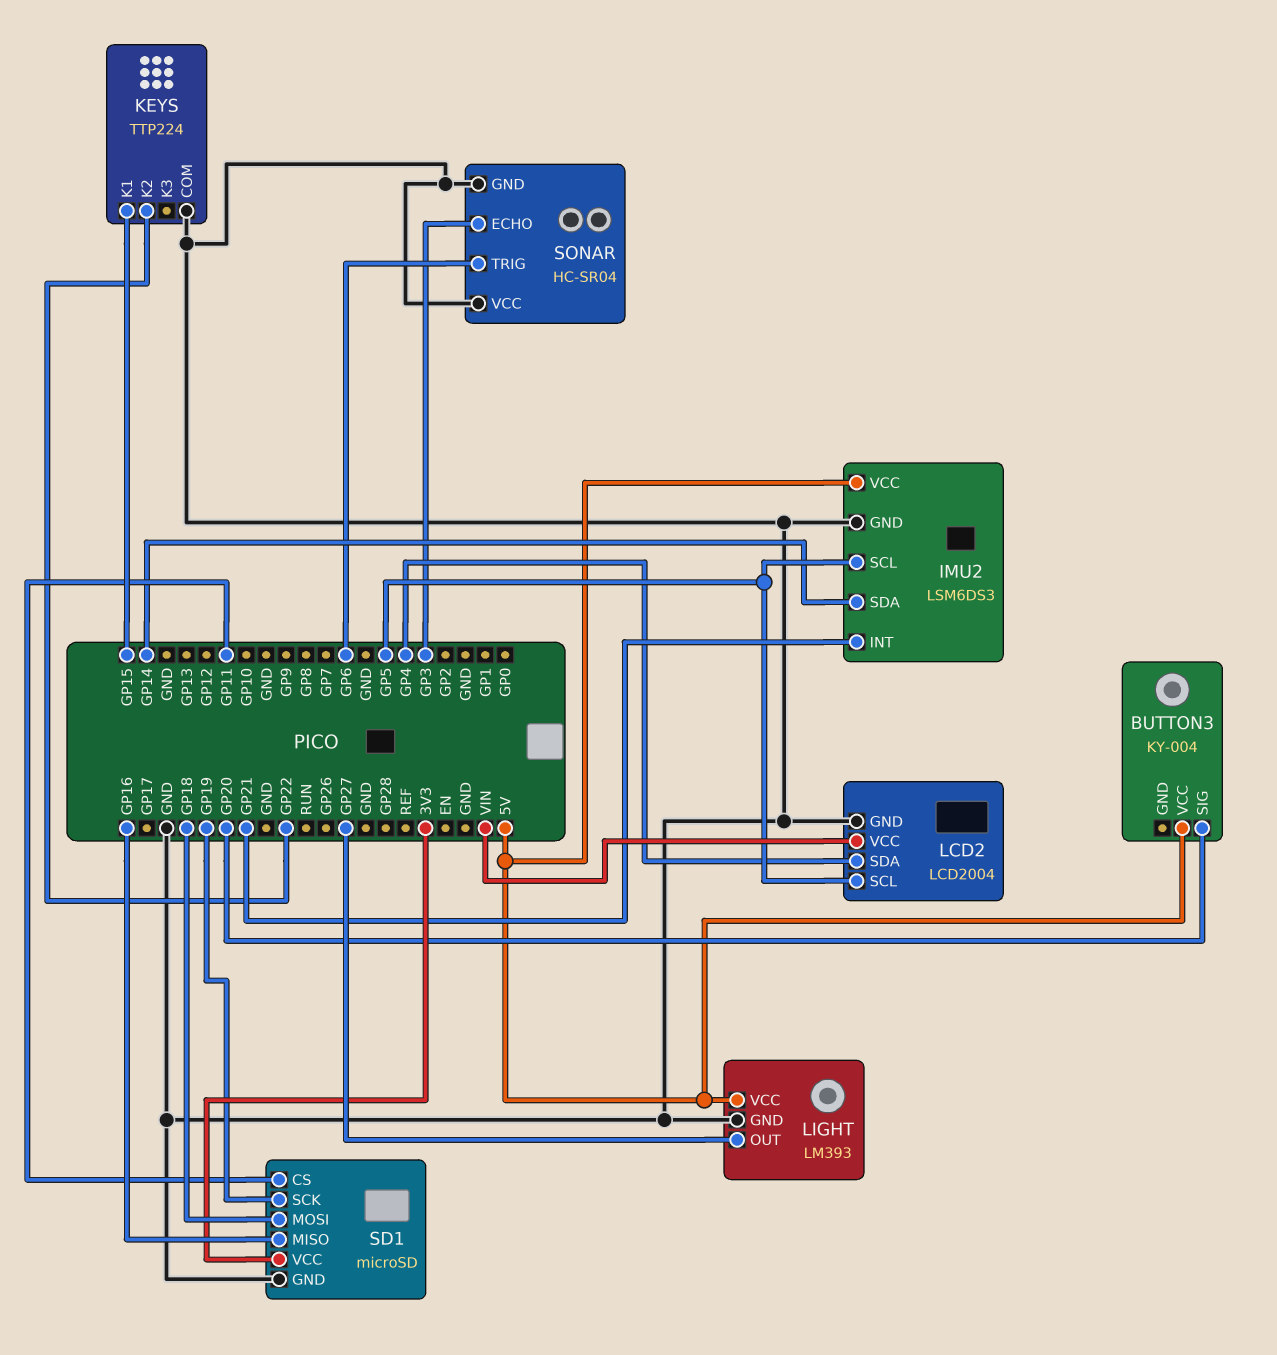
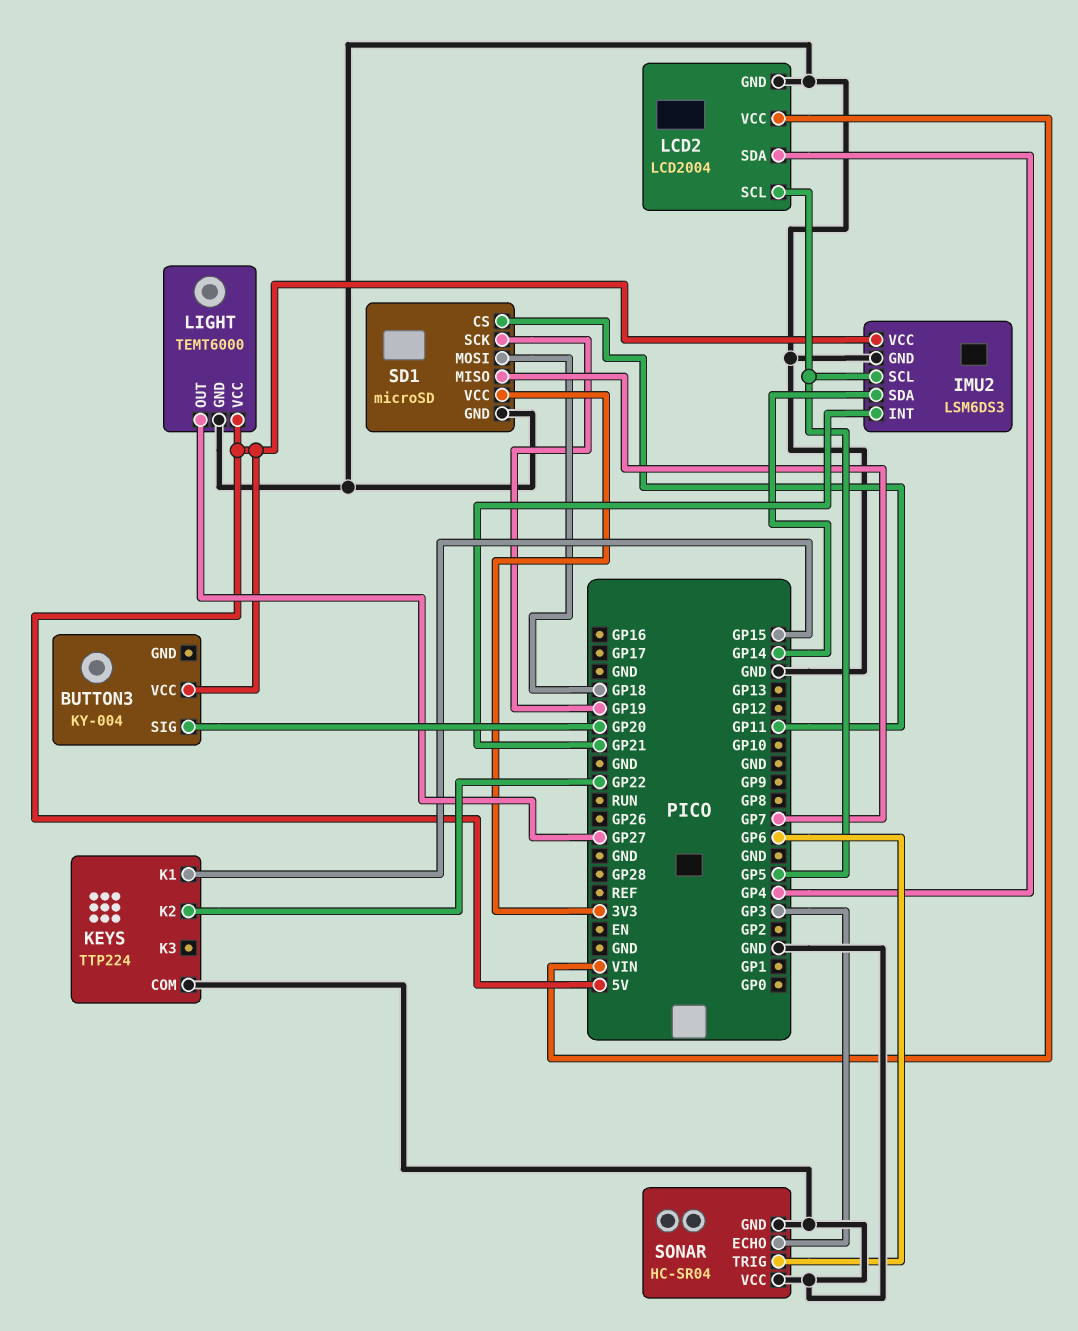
LIGHT: LM393 -> TEMT6000
SD1 pin MISO: GP16 -> GP7

